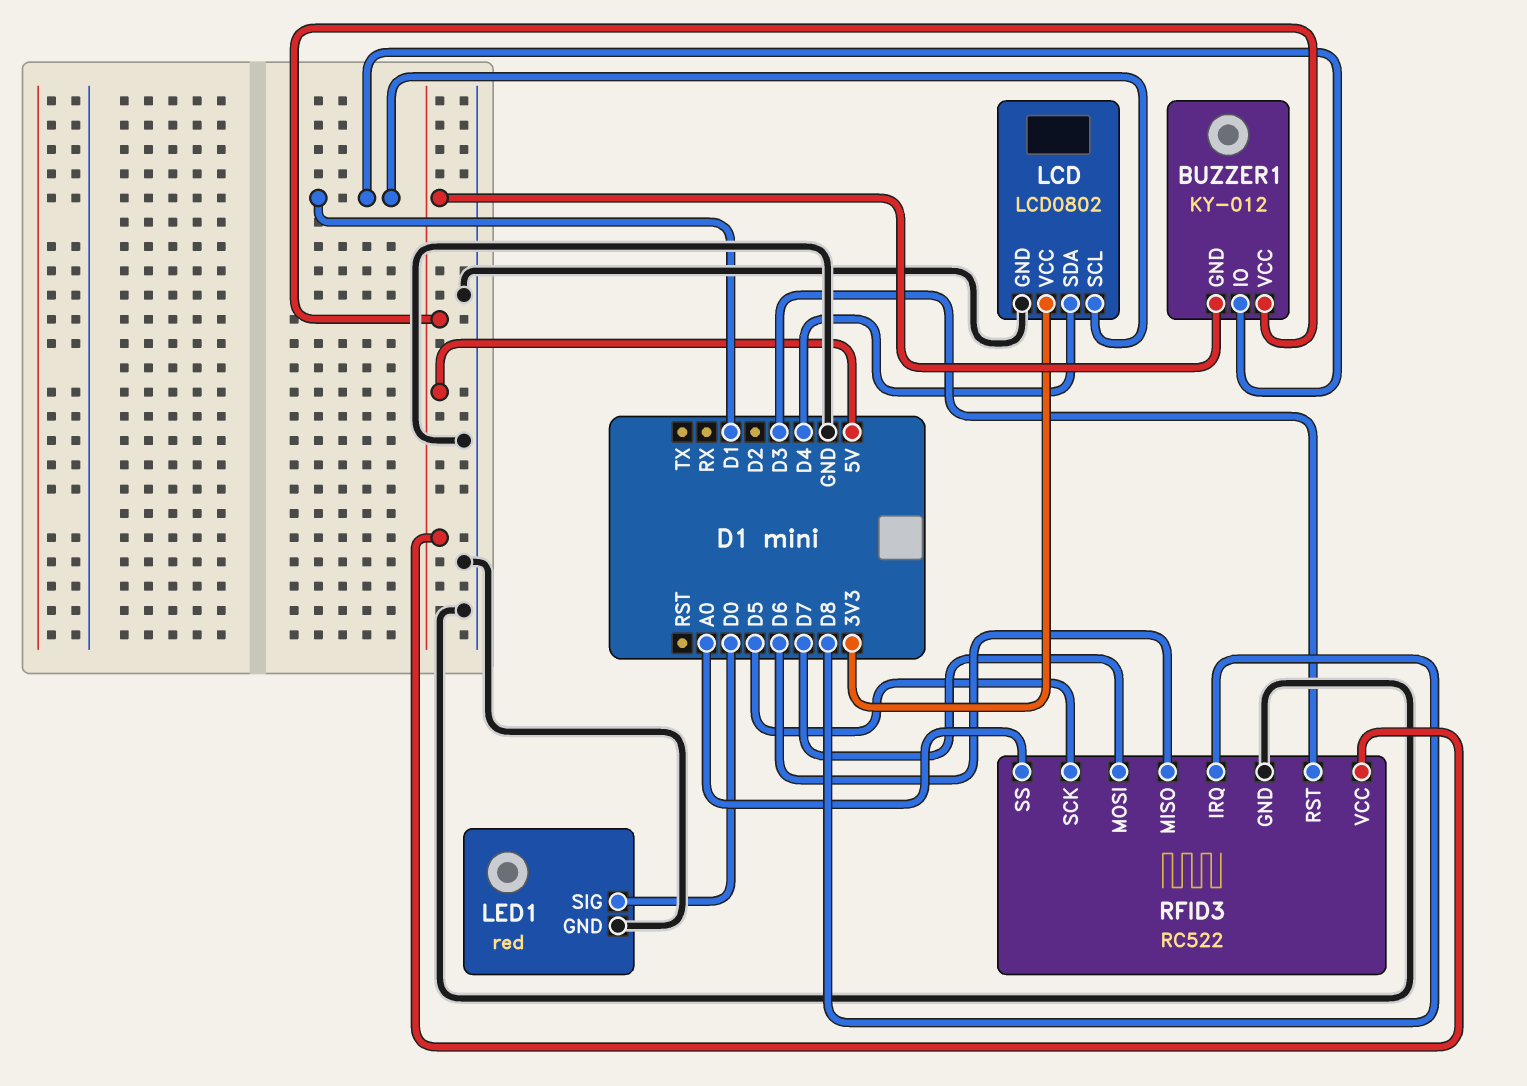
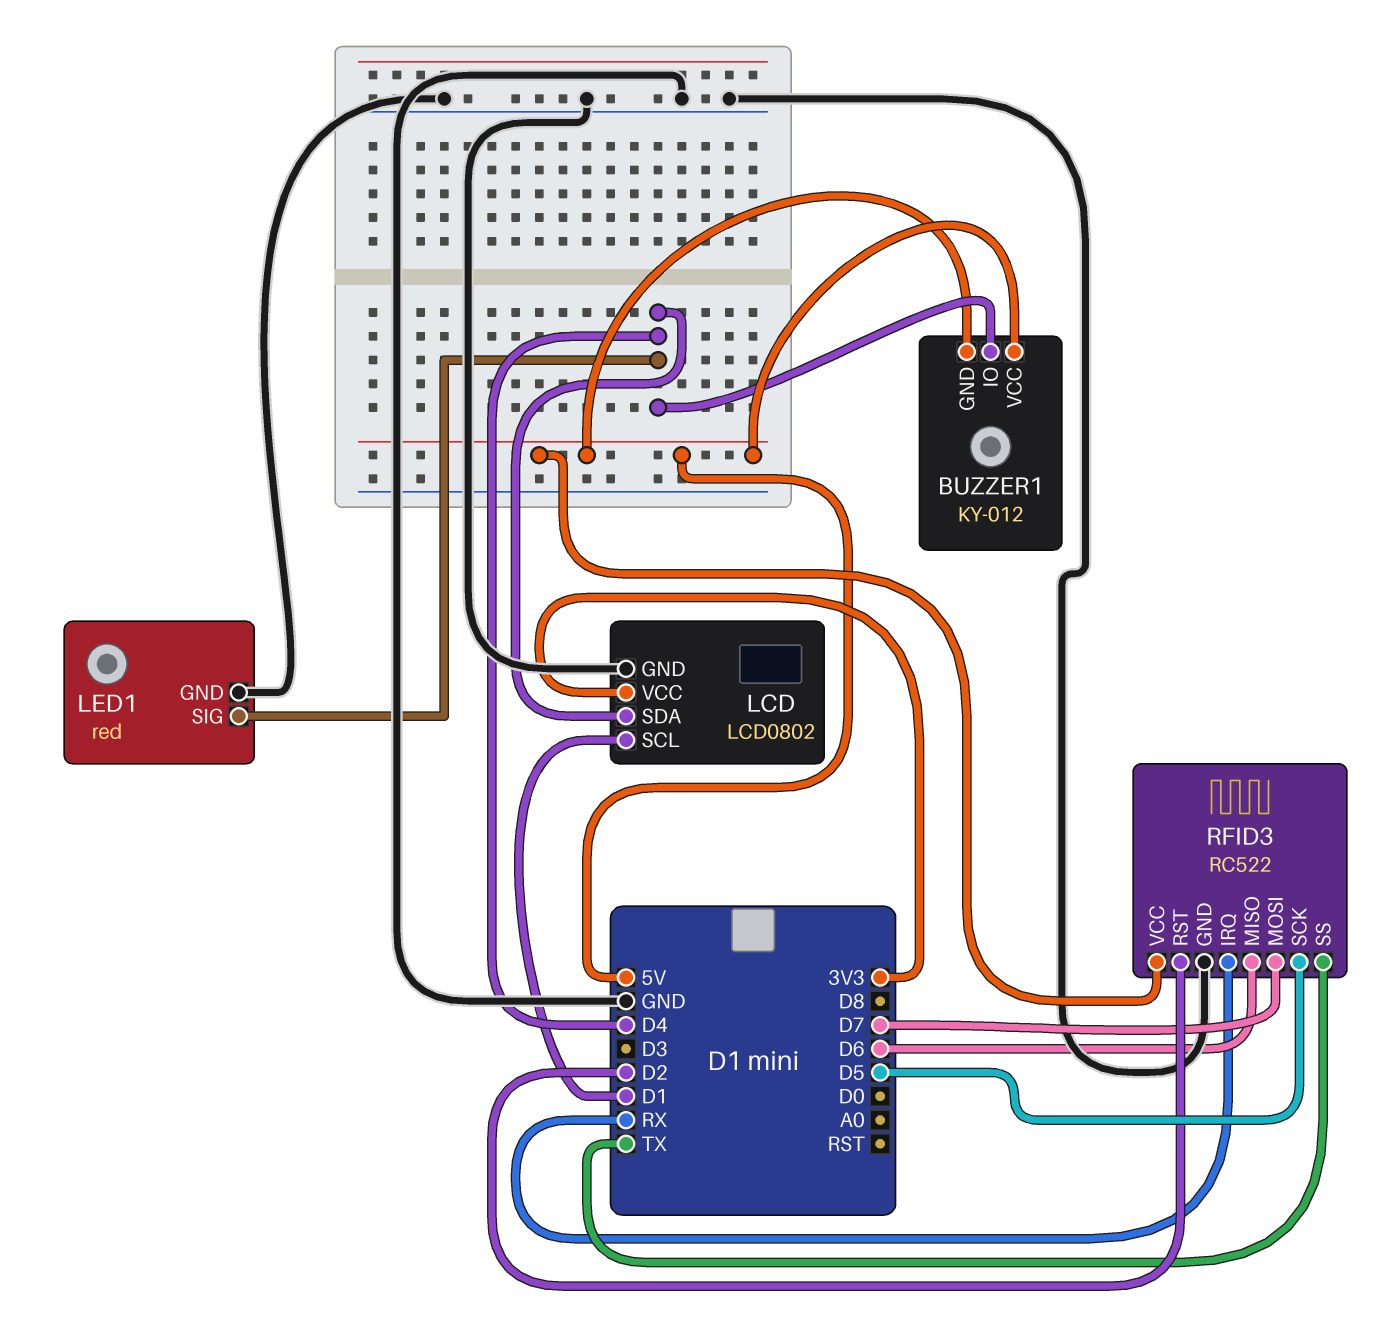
BUZZER1 pin IO: D1 -> D4
LED1 pin SIG: D0 -> D4
RFID3 pin IRQ: D8 -> RX
RFID3 pin RST: D3 -> D2
RFID3 pin SS: A0 -> TX

